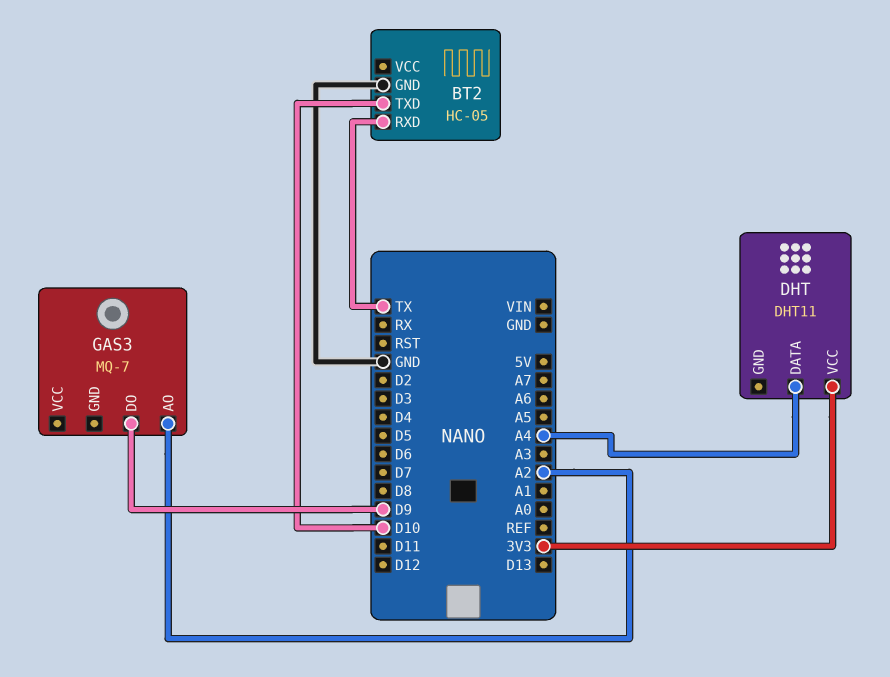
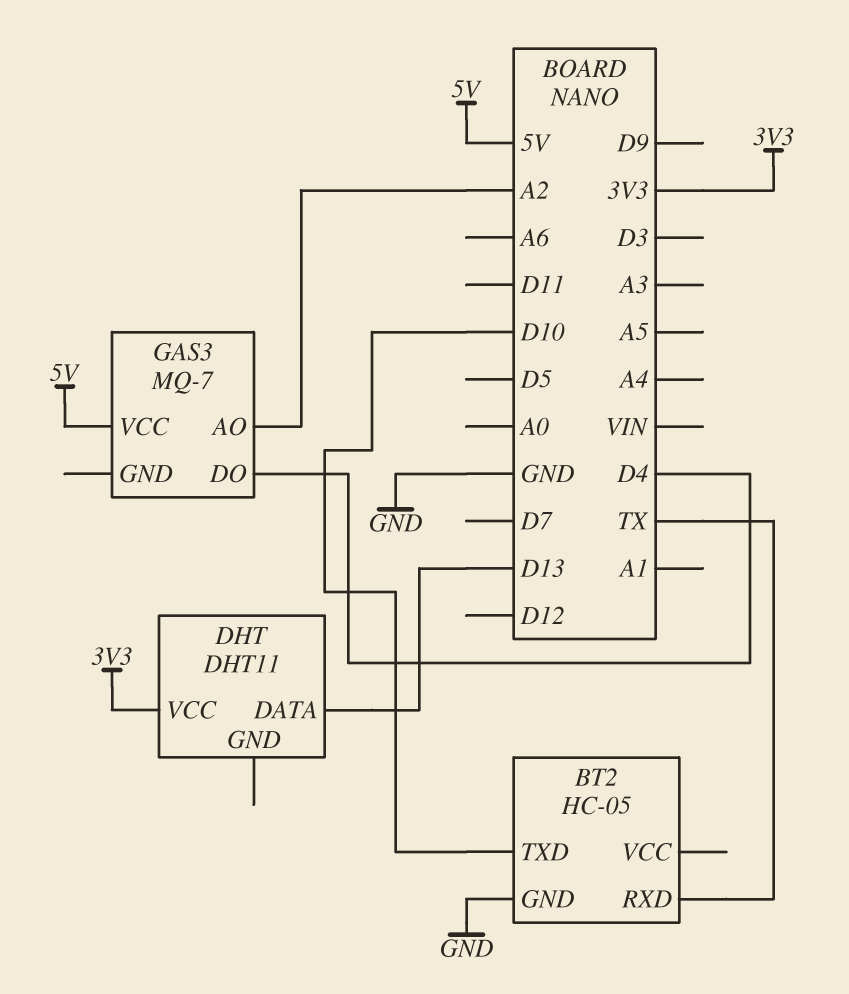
DHT pin DATA: A4 -> D13
GAS3 pin DO: D9 -> D4
GAS3 pin VCC: none -> 5V

